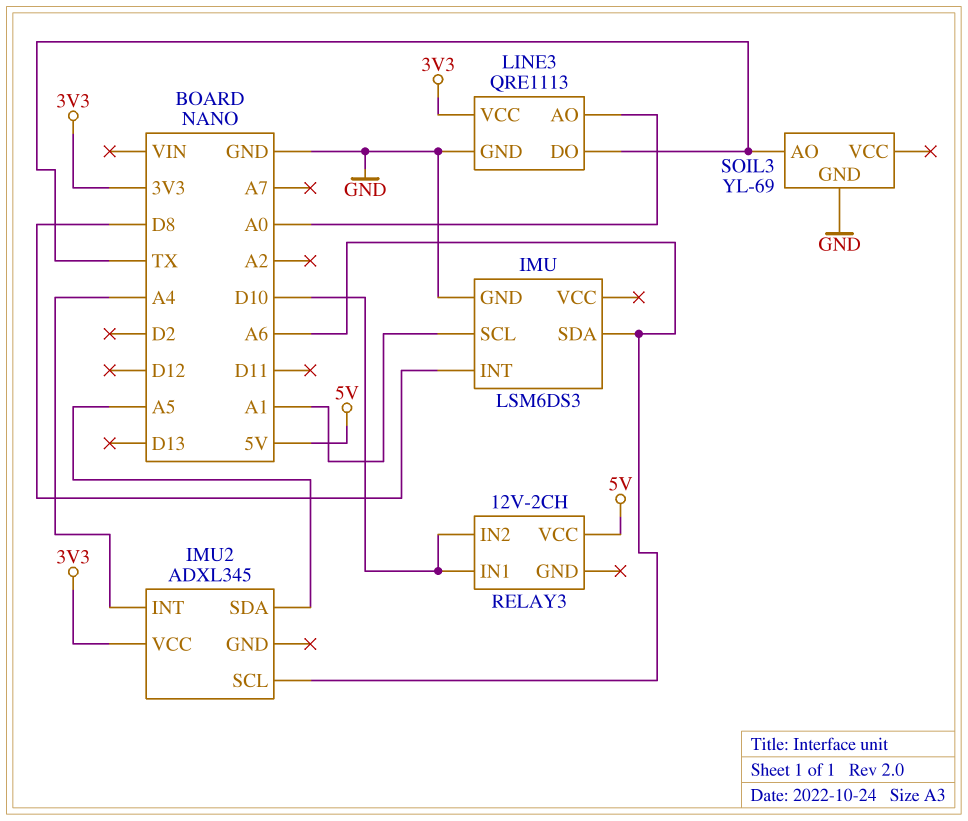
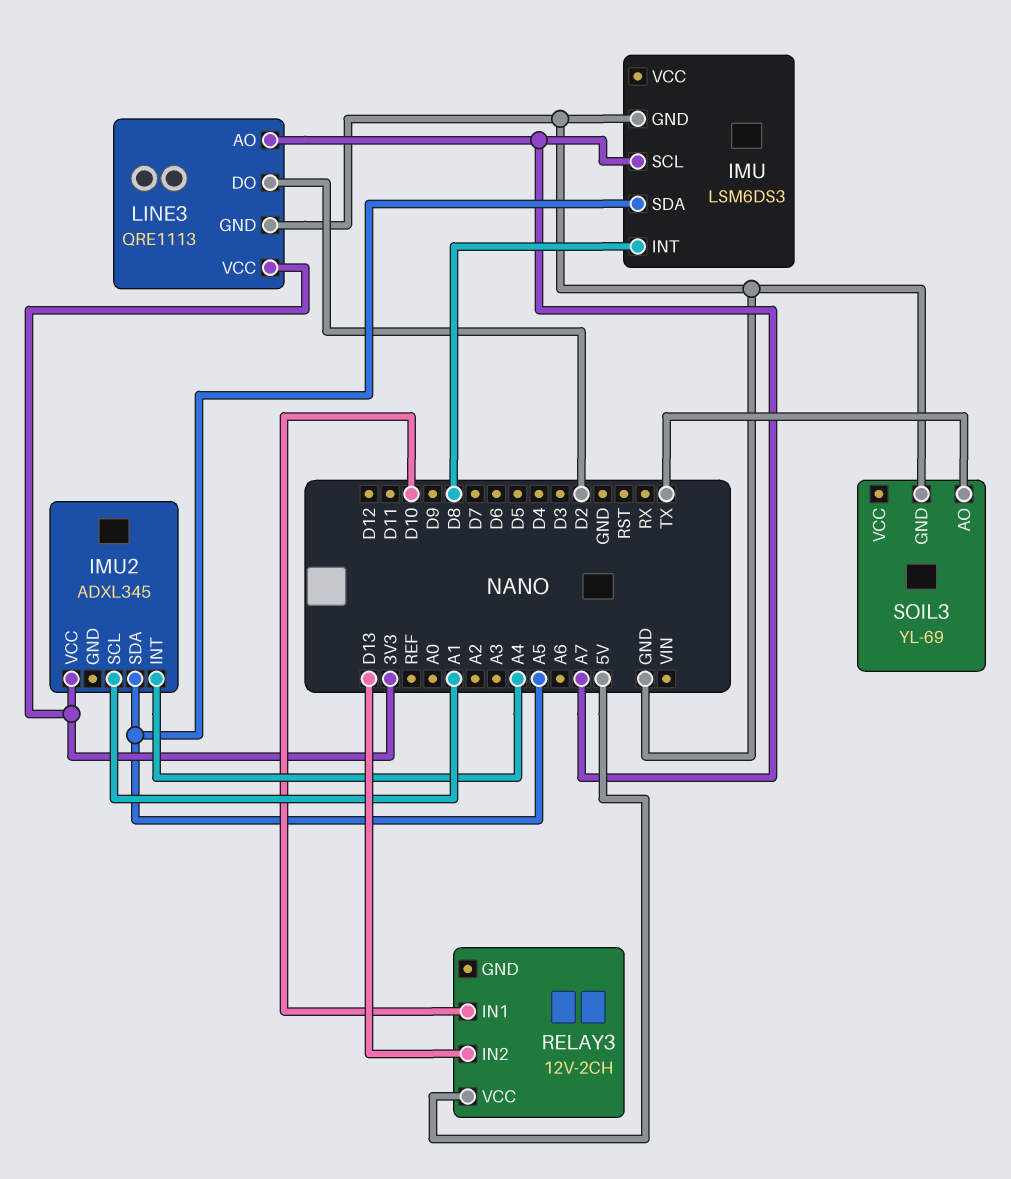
IMU pin SCL: A1 -> A7
IMU pin SDA: A6 -> A5
IMU2 pin SCL: A6 -> A1
LINE3 pin AO: A0 -> A7
LINE3 pin DO: TX -> D2
RELAY3 pin IN2: D10 -> D13

